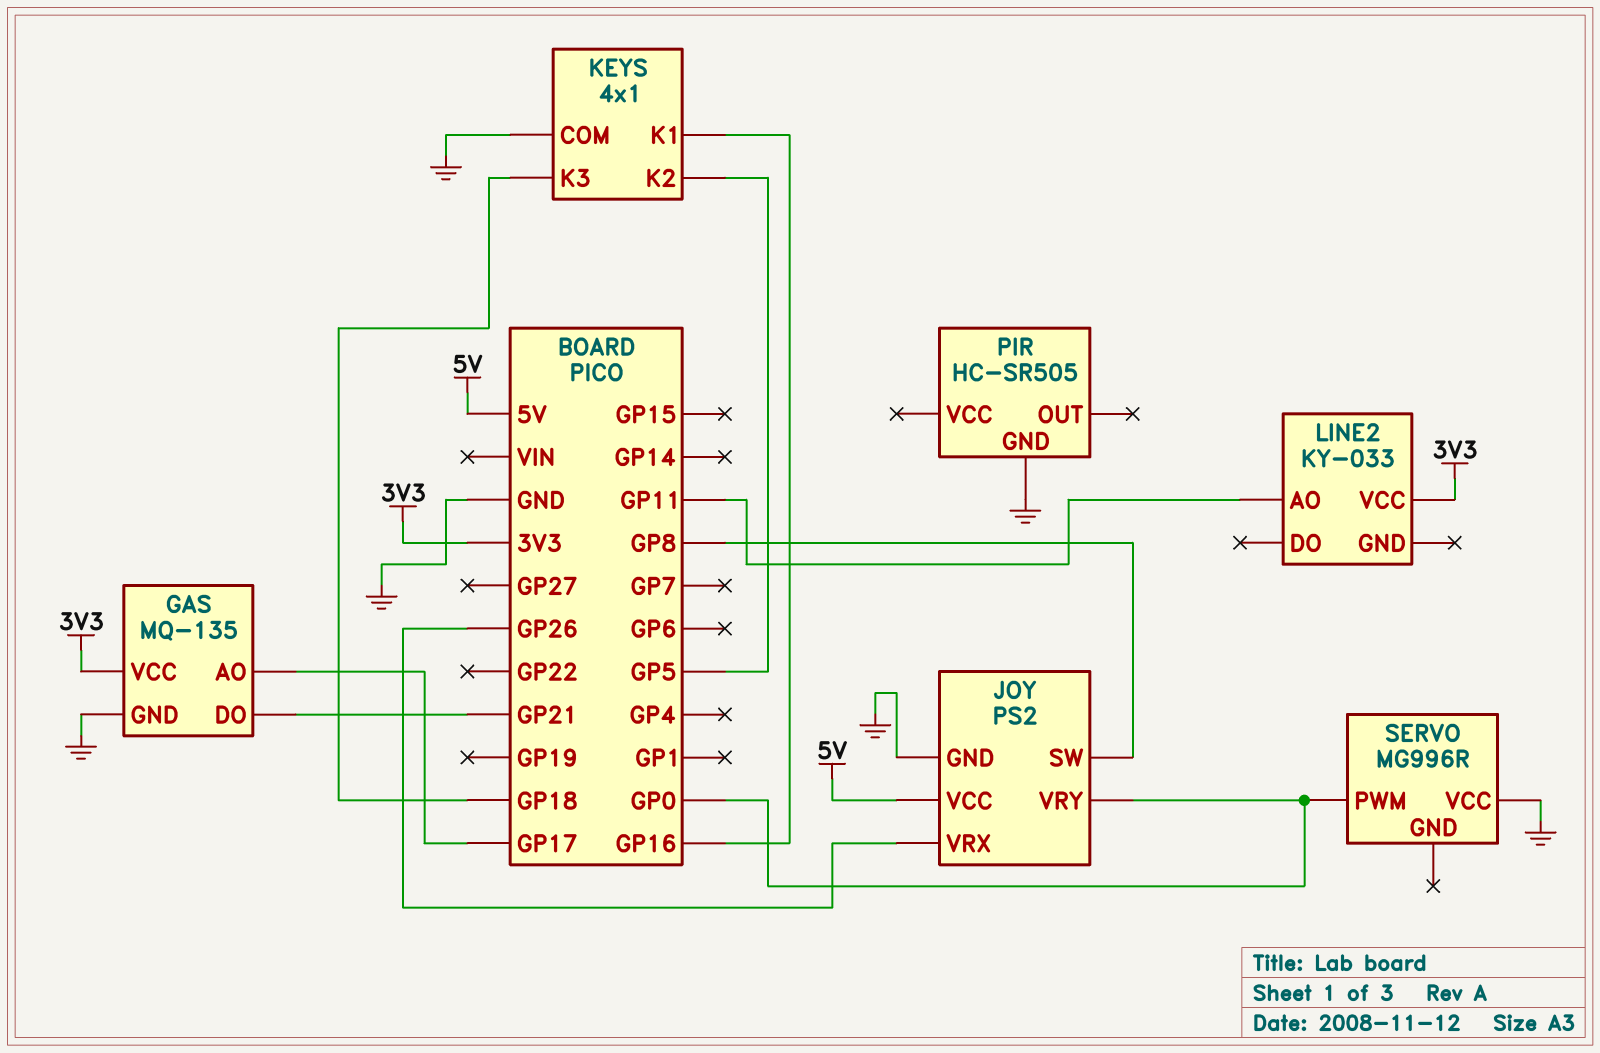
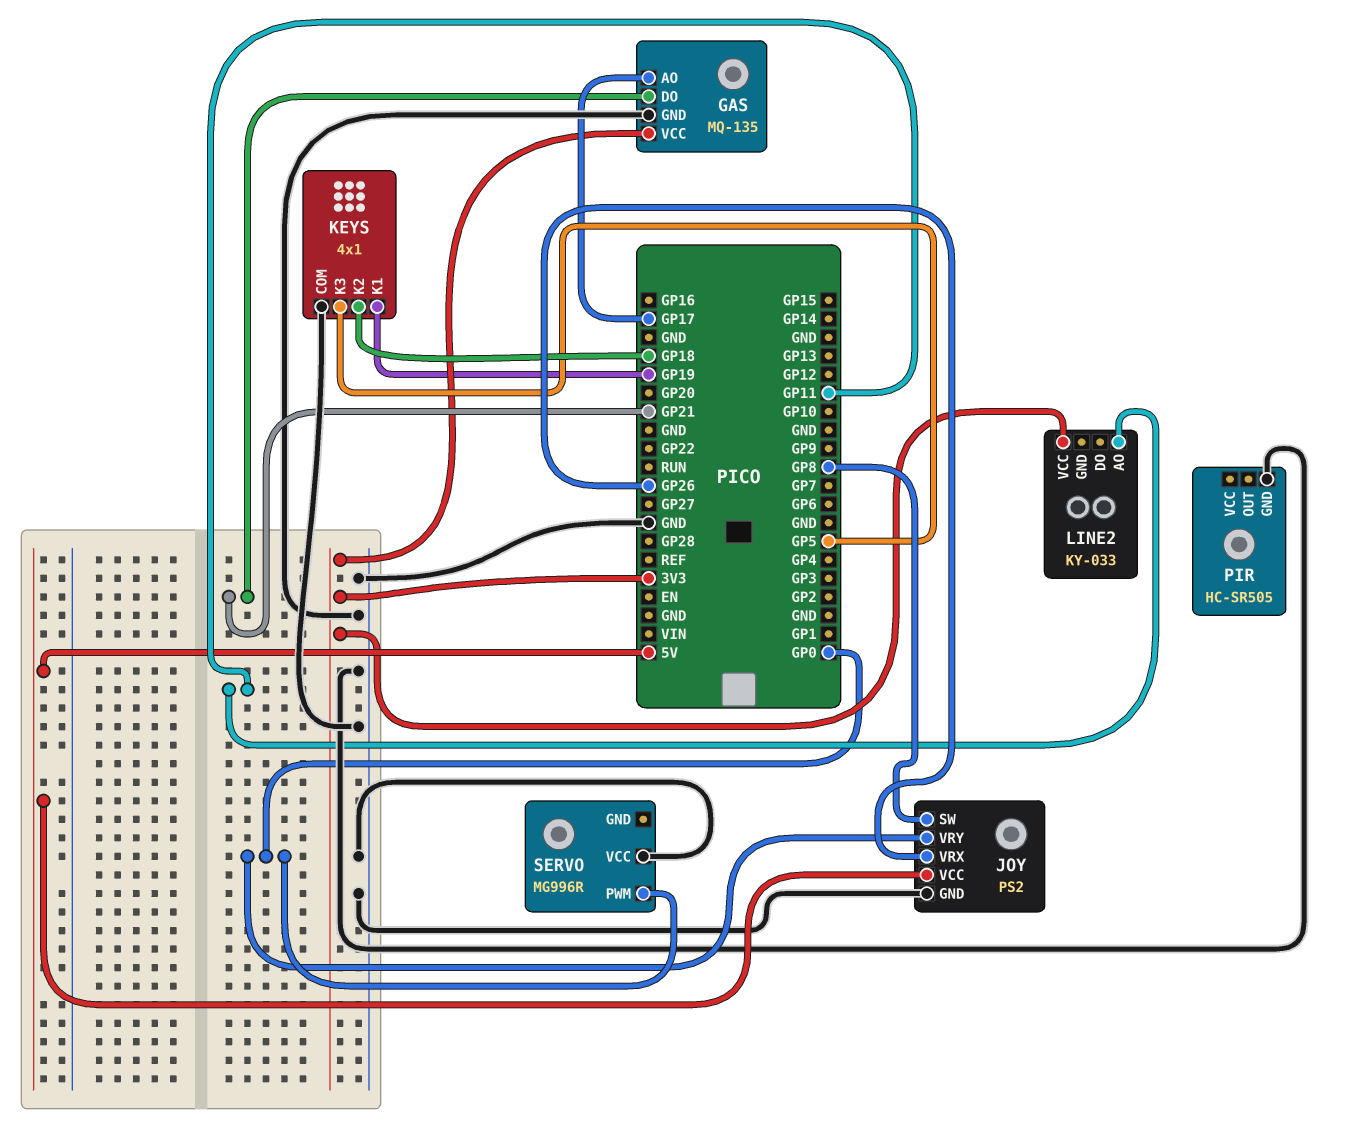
KEYS pin K1: GP16 -> GP19
KEYS pin K2: GP5 -> GP18
KEYS pin K3: GP18 -> GP5

